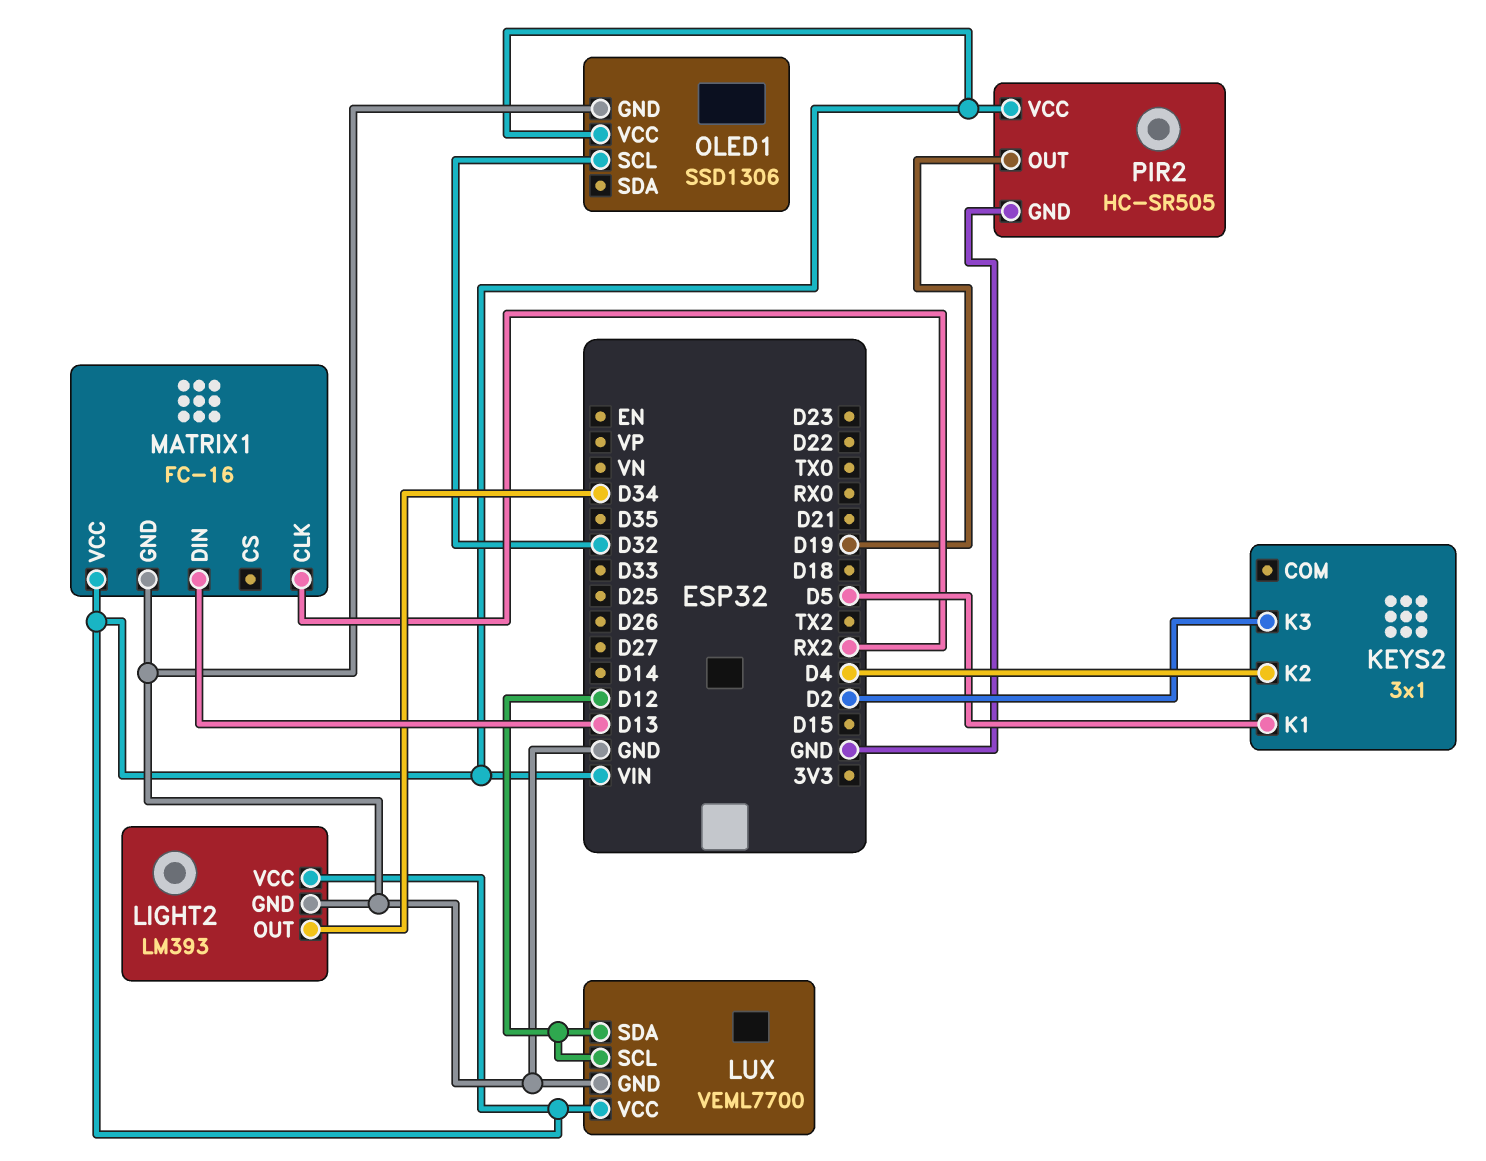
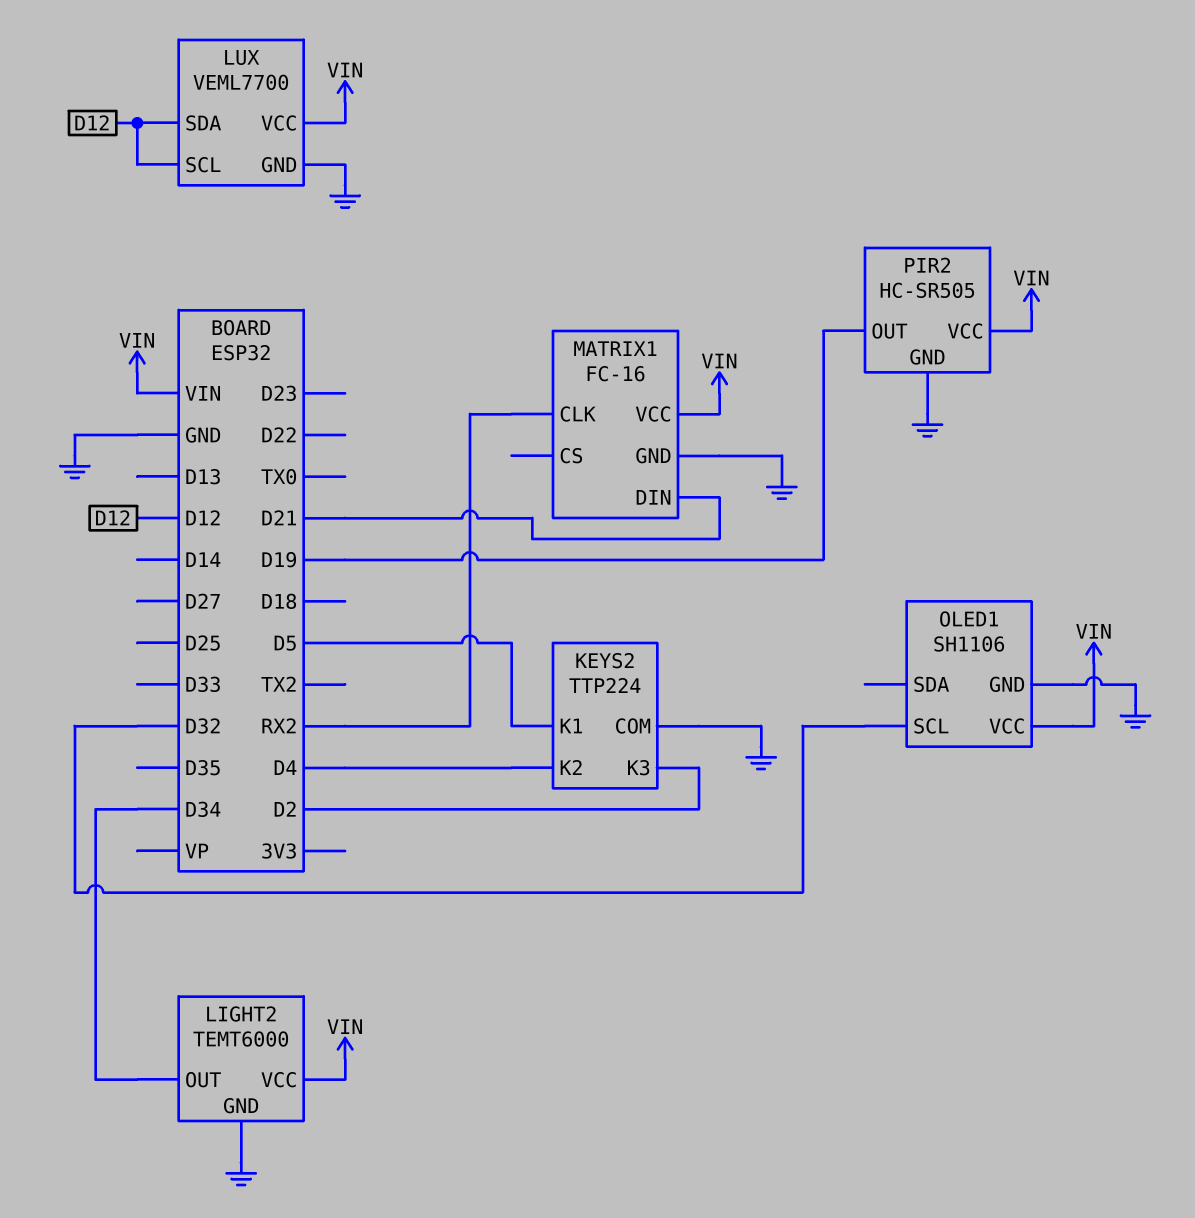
KEYS2: 3x1 -> TTP224
KEYS2 pin COM: none -> GND
LIGHT2: LM393 -> TEMT6000
MATRIX1 pin DIN: D13 -> D21
OLED1: SSD1306 -> SH1106

